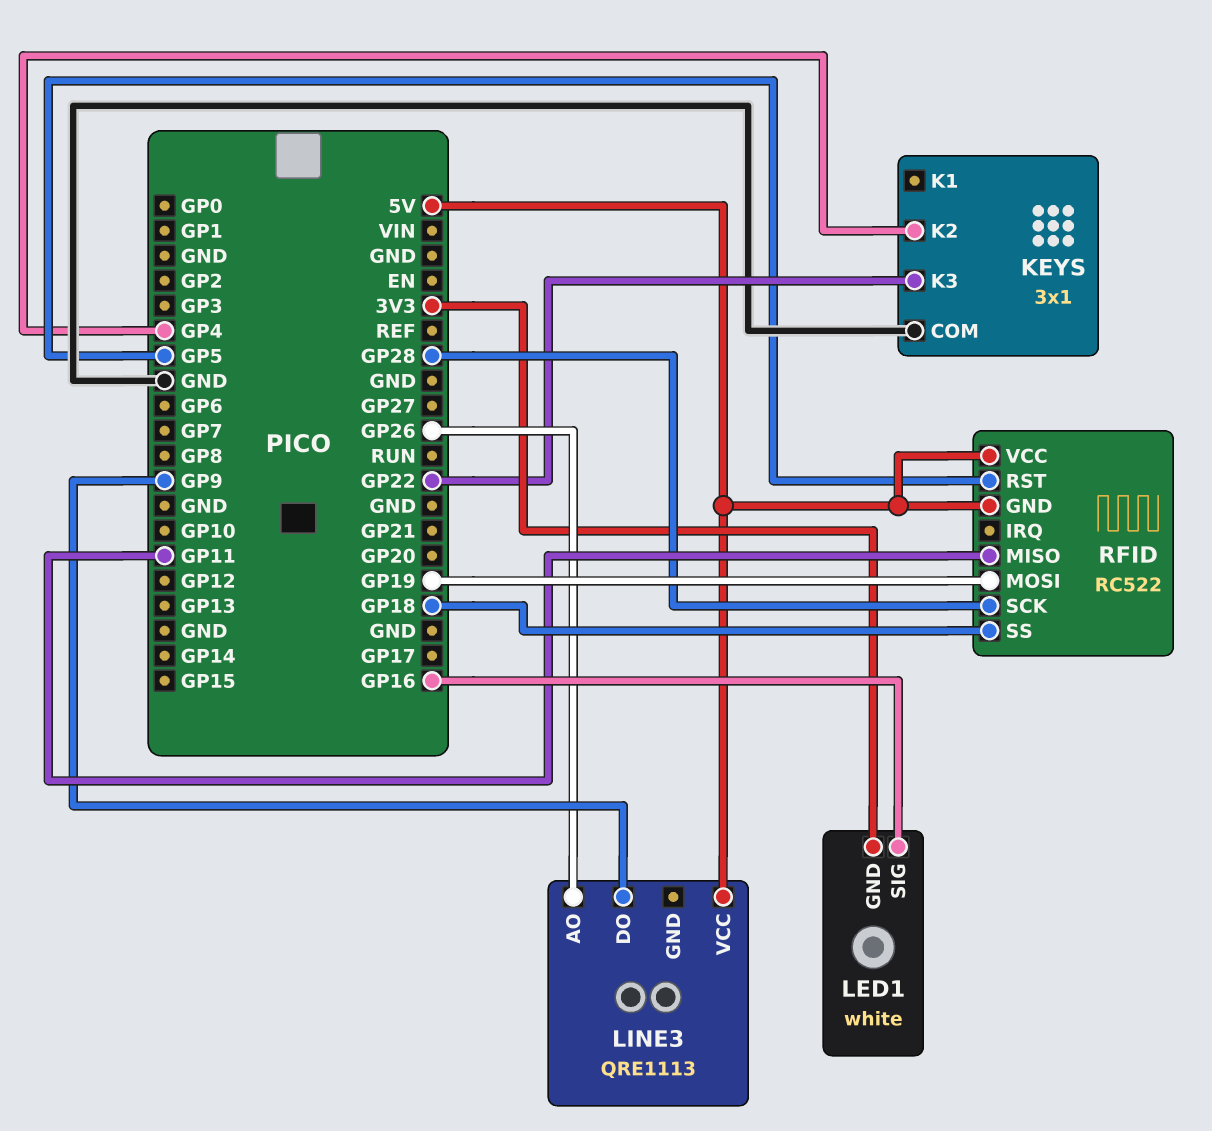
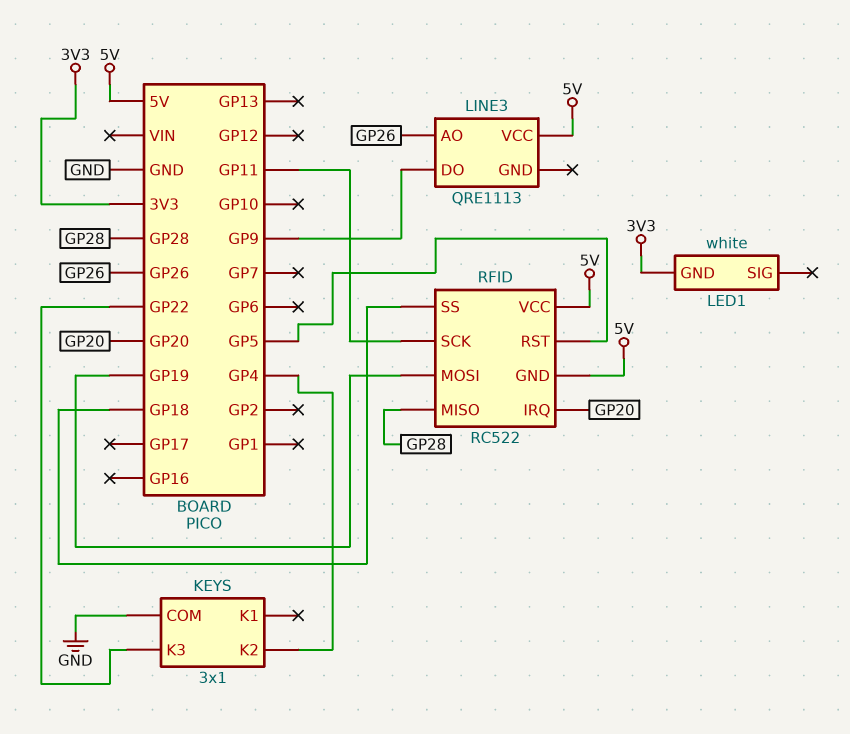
LED1 pin SIG: GP16 -> none
RFID pin IRQ: none -> GP20
RFID pin MISO: GP11 -> GP28
RFID pin SCK: GP28 -> GP11

